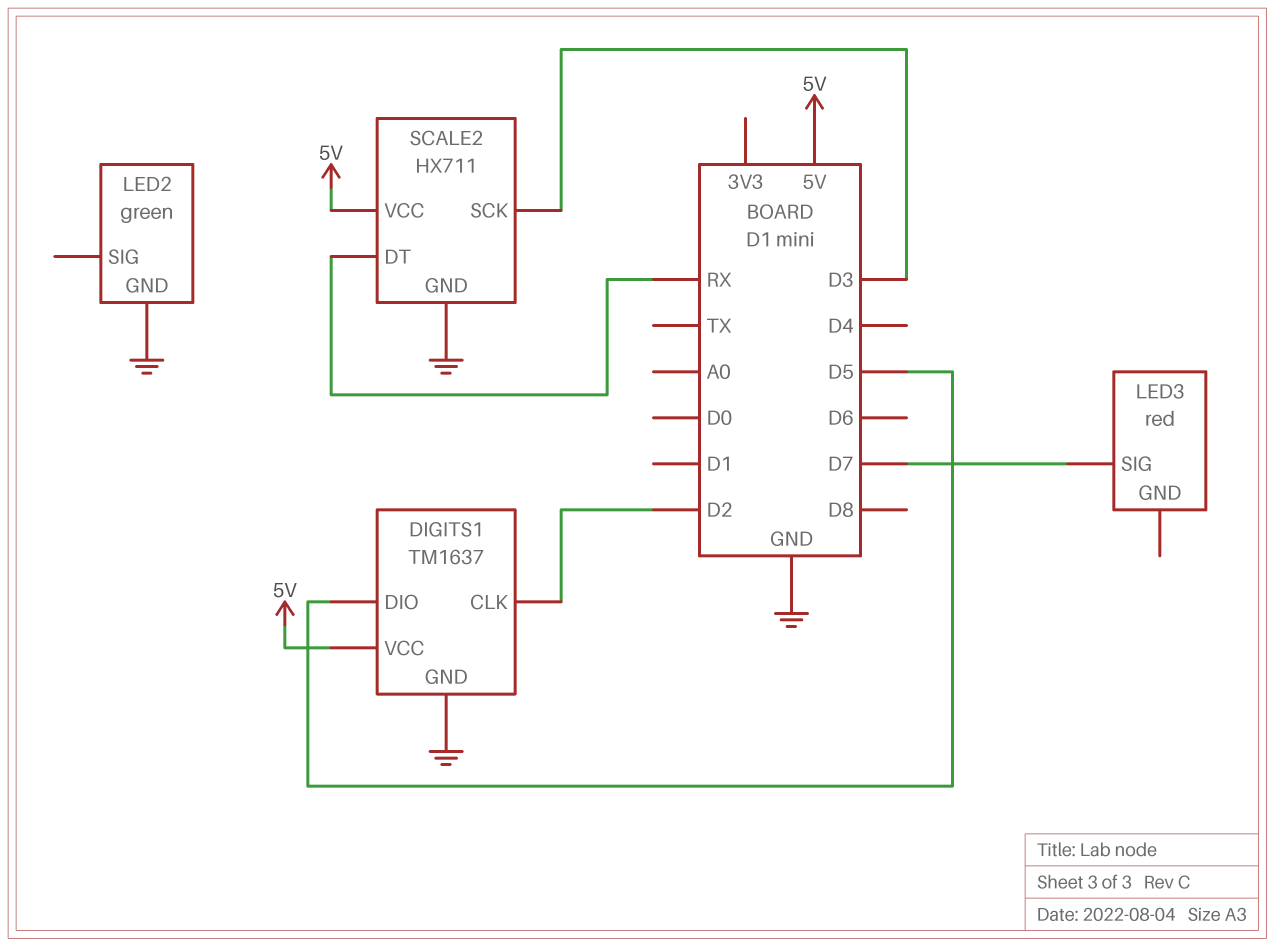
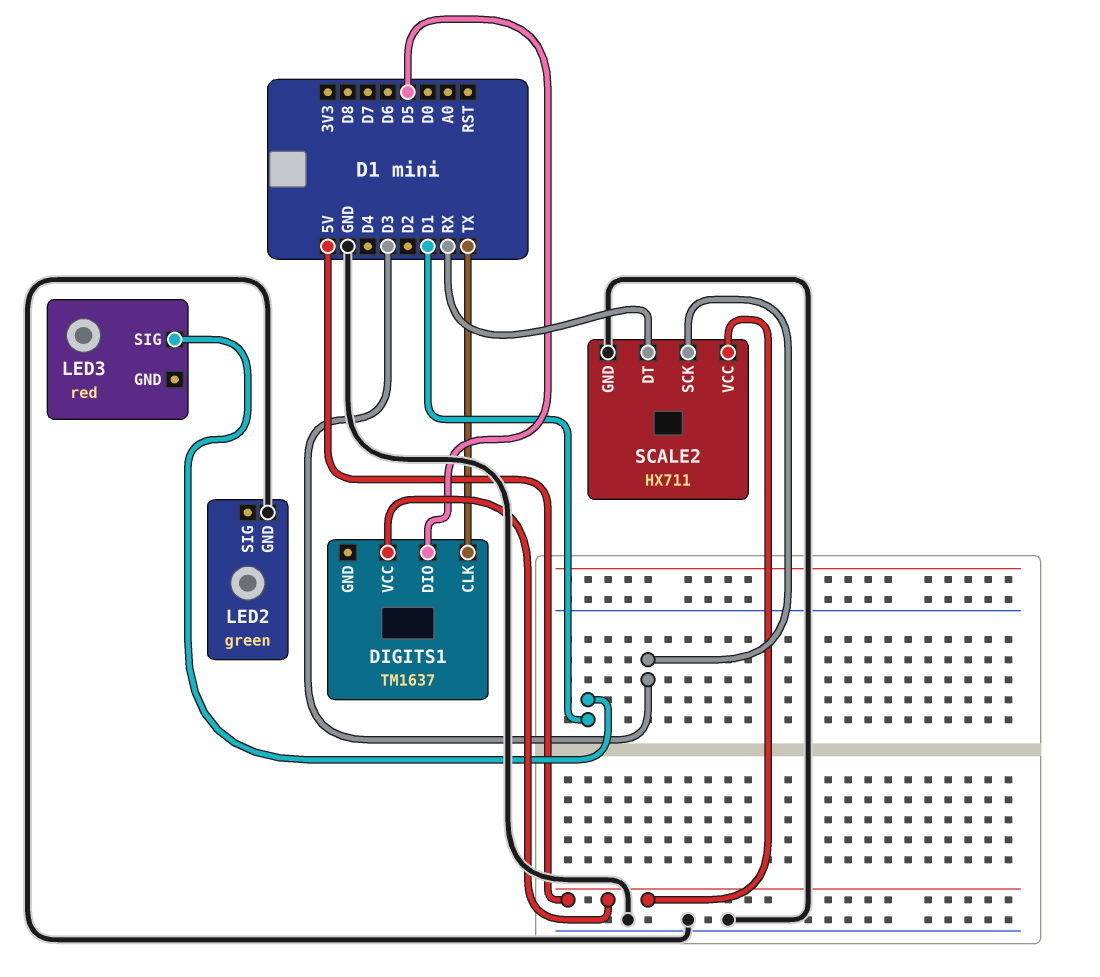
DIGITS1 pin CLK: D2 -> TX
DIGITS1 pin GND: GND -> none
LED3 pin SIG: D7 -> D1

